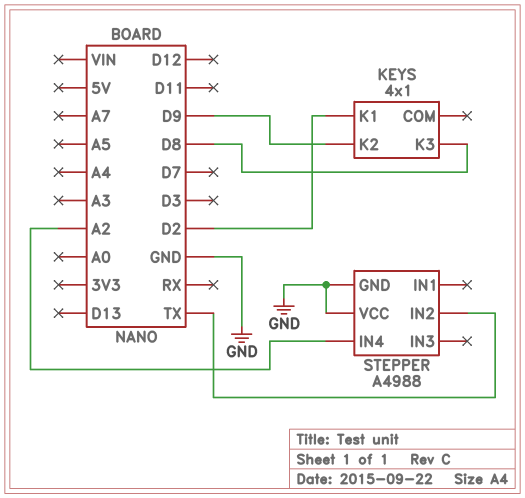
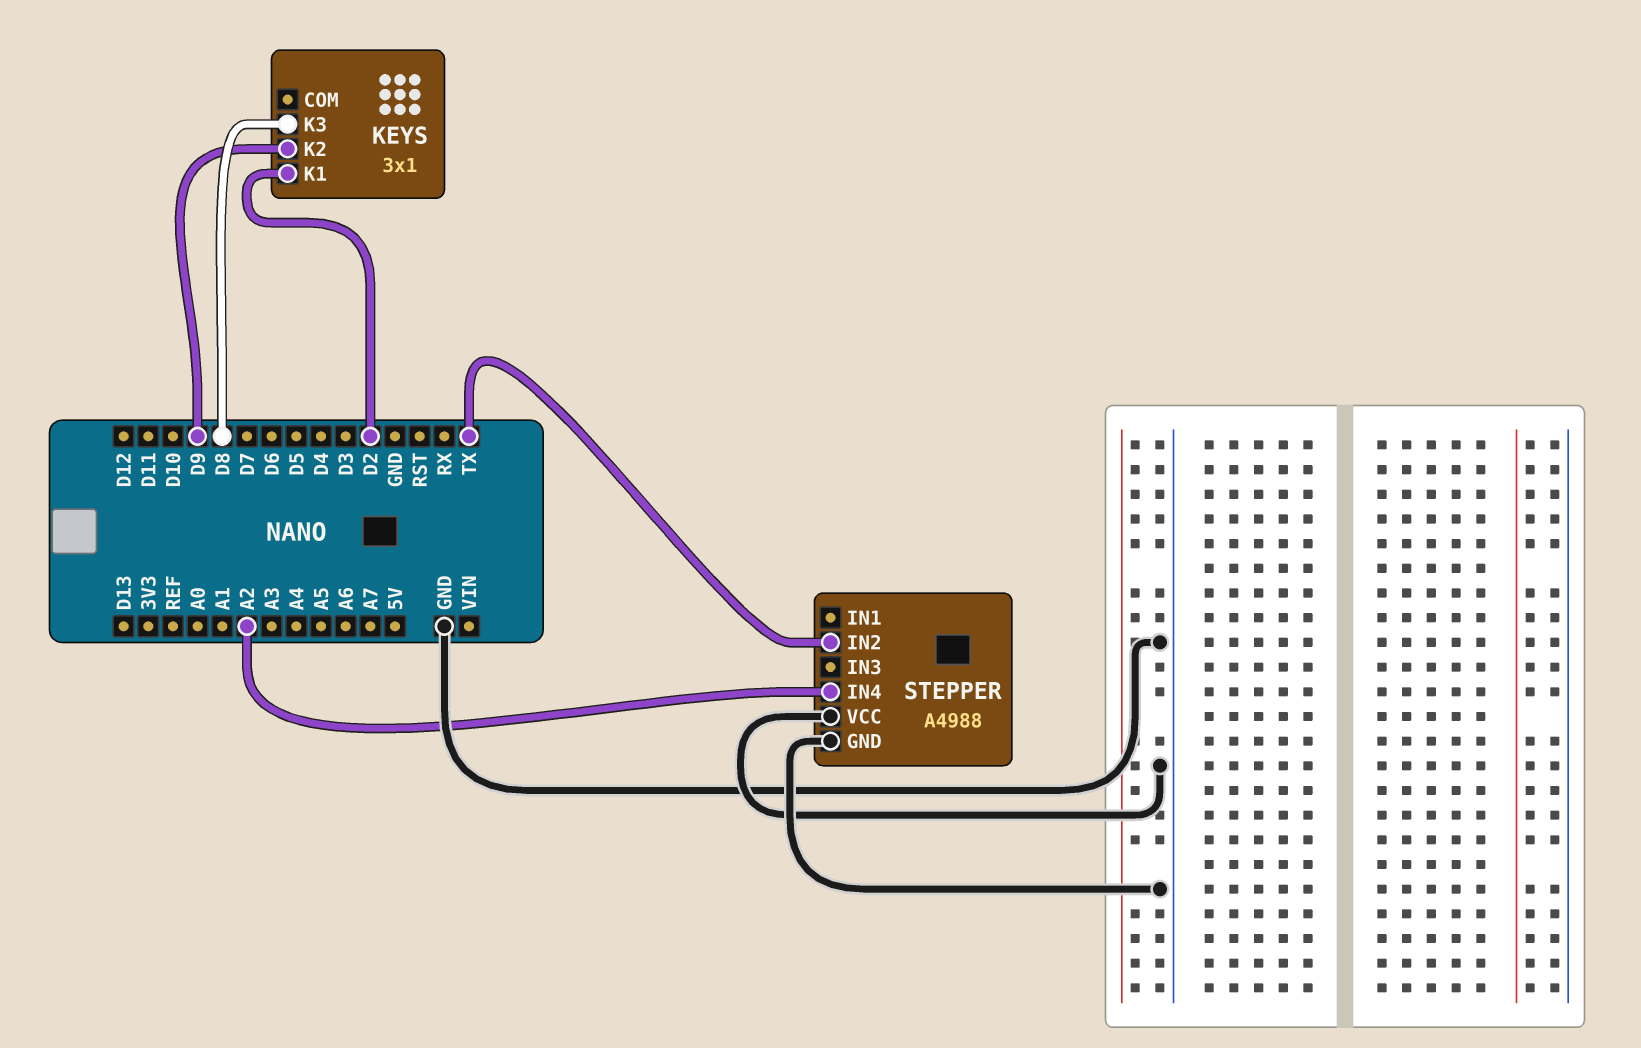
KEYS: 4x1 -> 3x1

